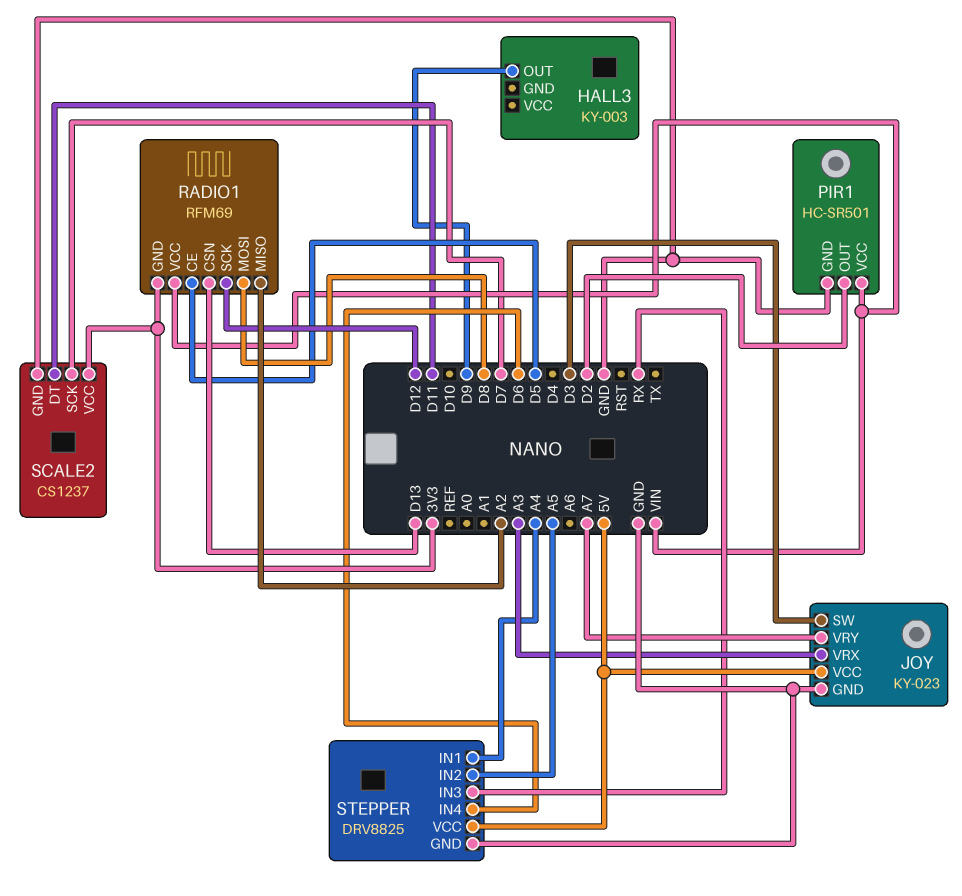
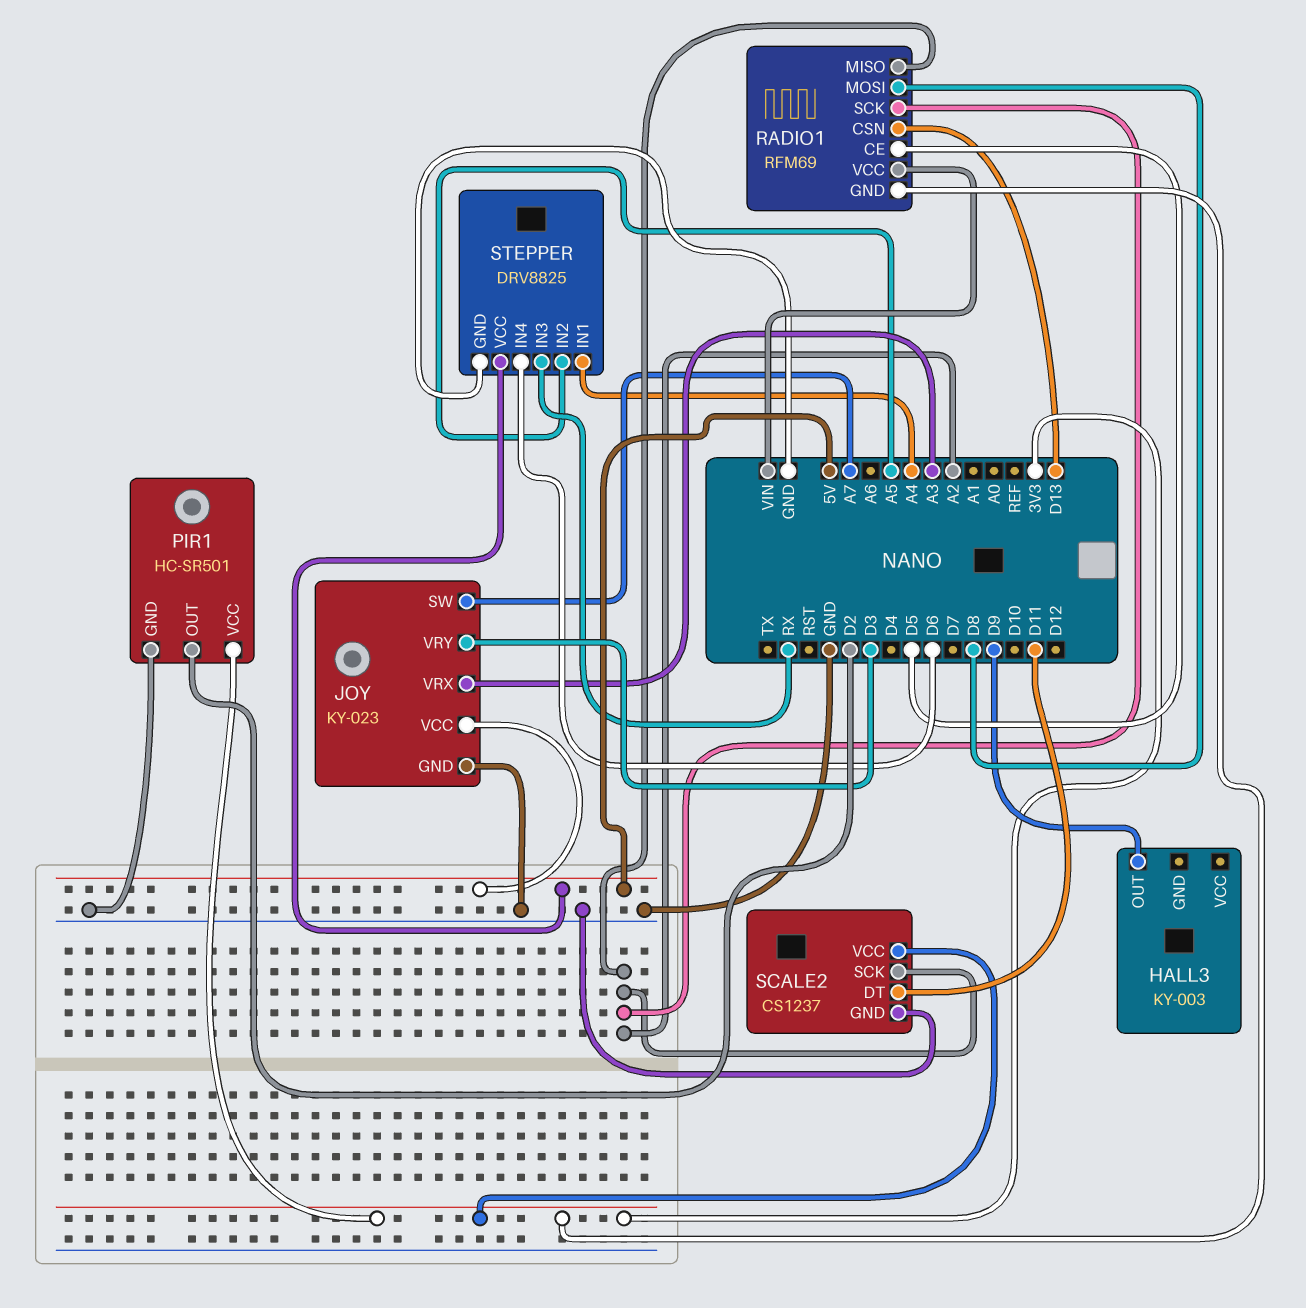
JOY pin SW: D3 -> A7
JOY pin VRY: A7 -> D3
PIR1 pin VCC: VIN -> 3V3
RADIO1 pin SCK: D12 -> A2
SCALE2 pin SCK: D7 -> A2

